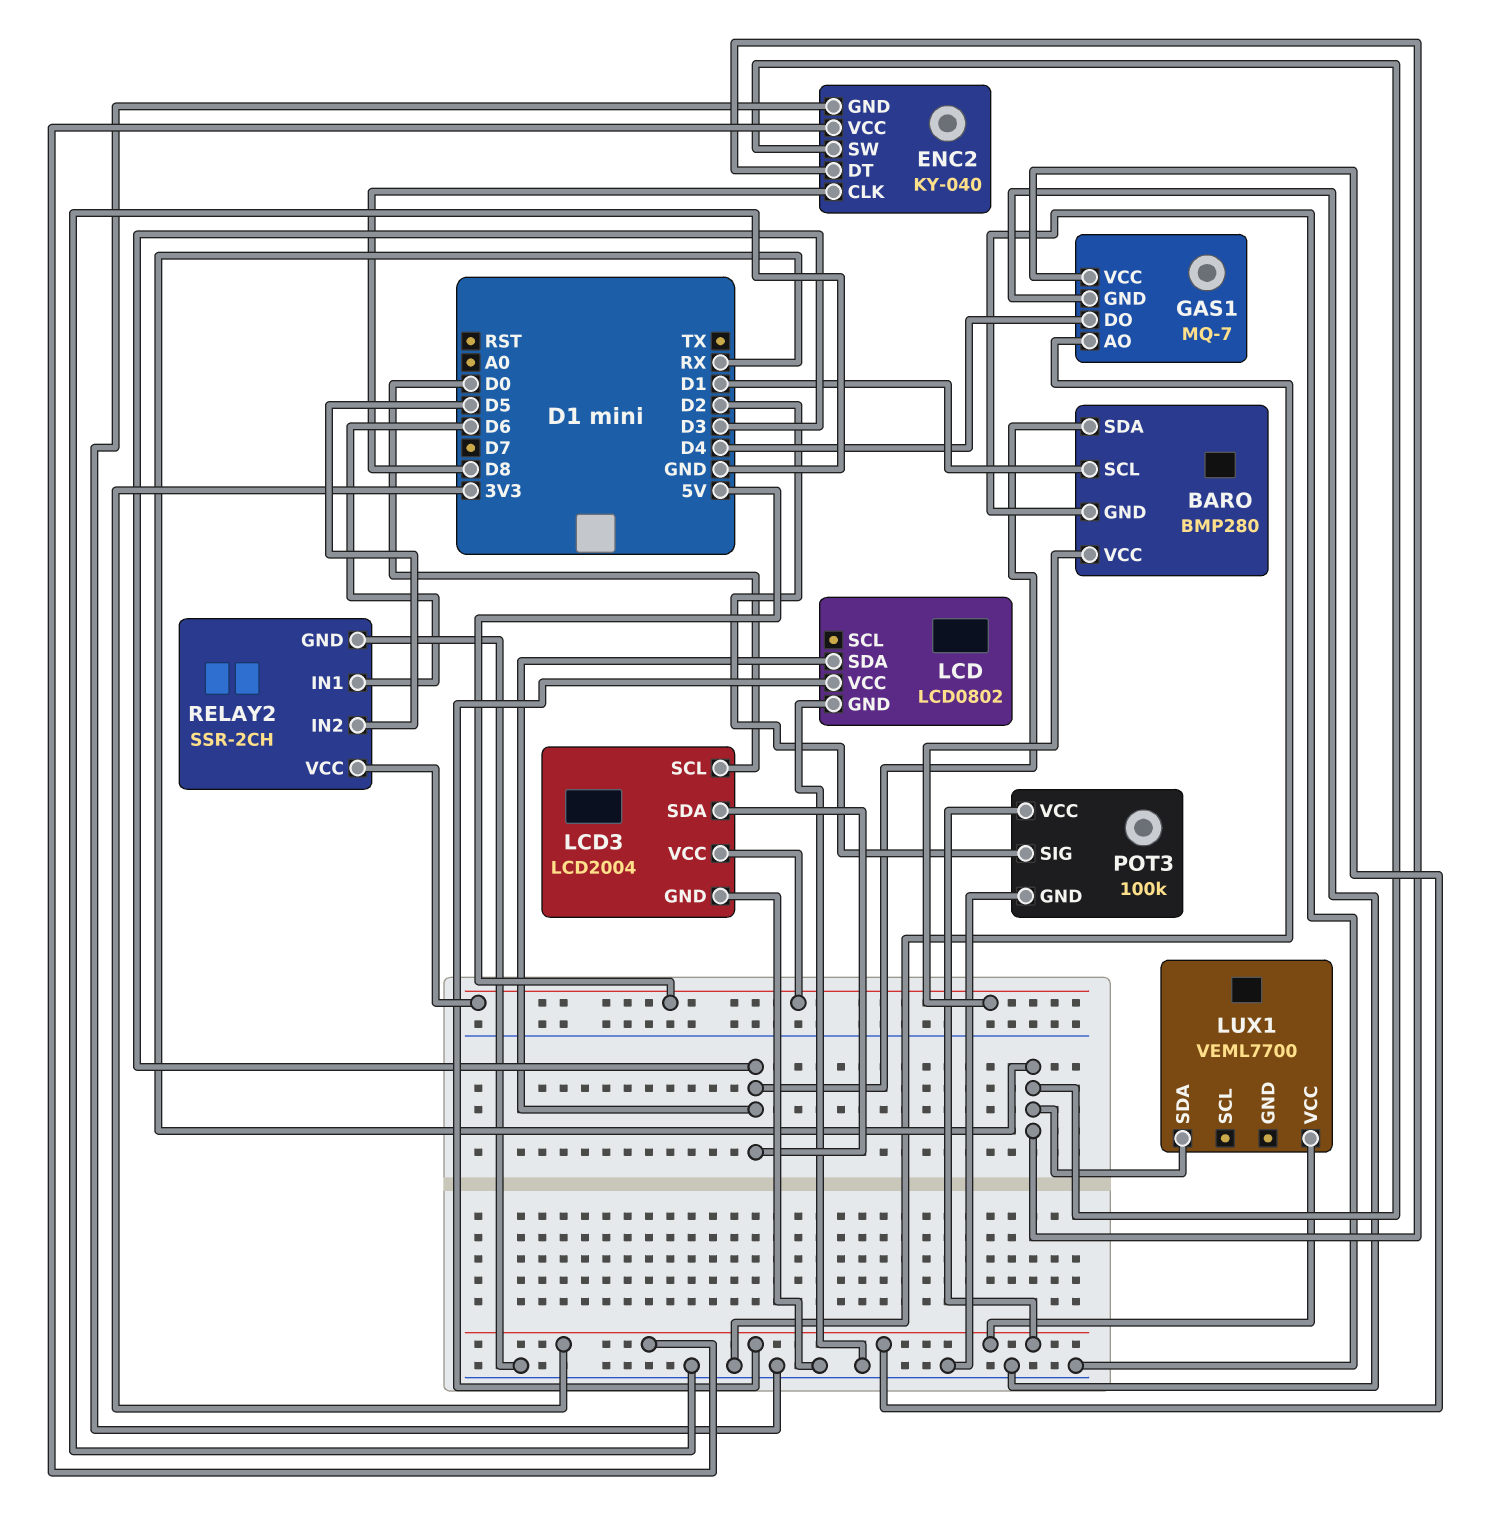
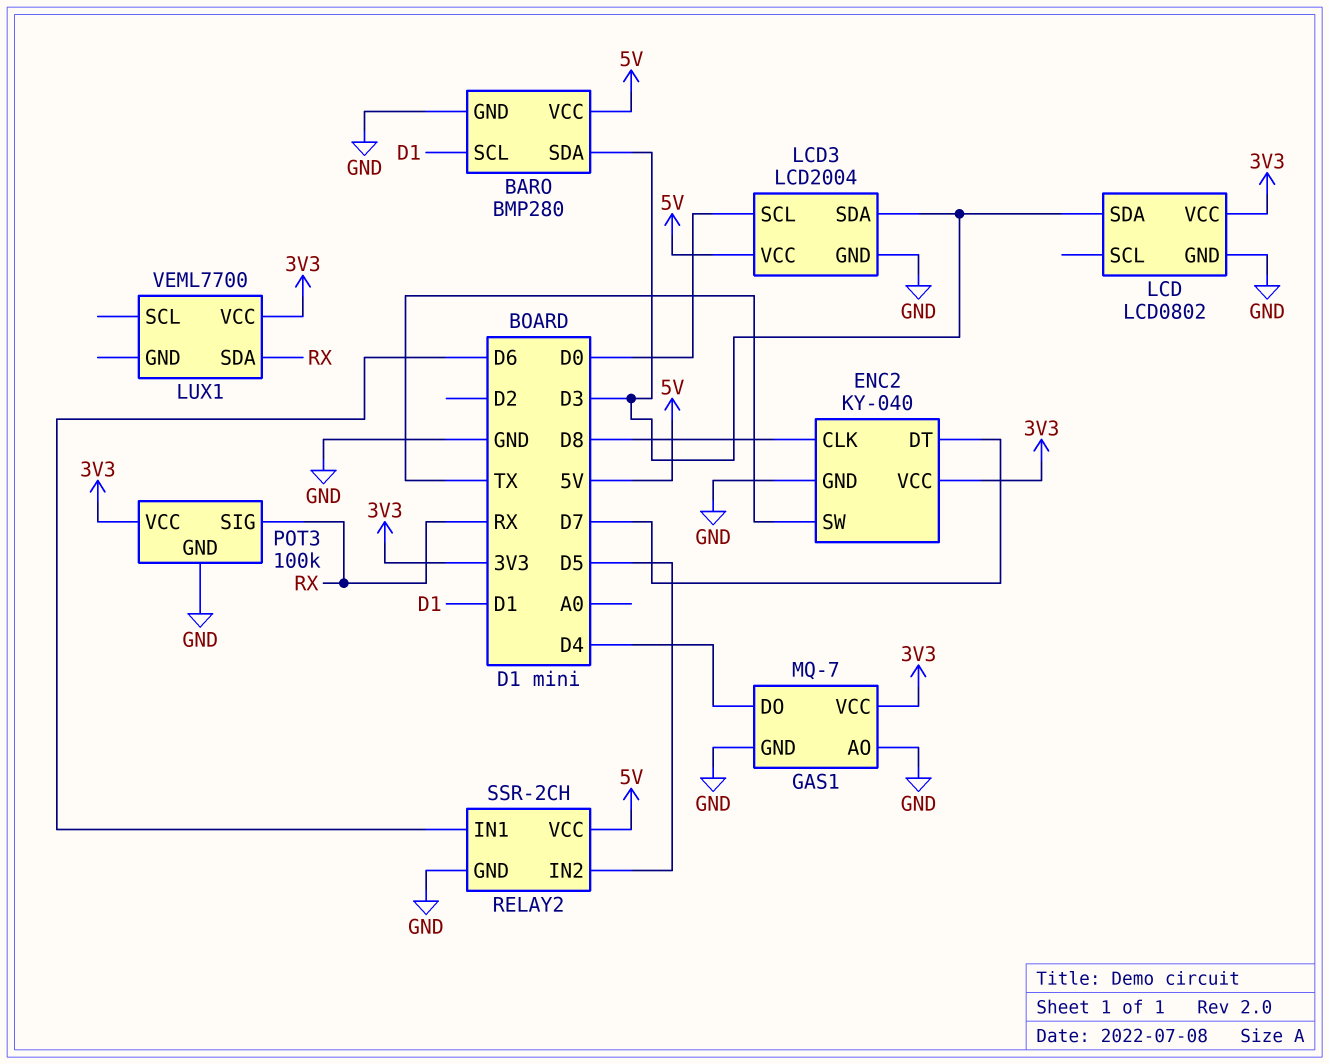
ENC2 pin DT: RX -> D7
ENC2 pin SW: RX -> TX
POT3 pin SIG: D2 -> RX

